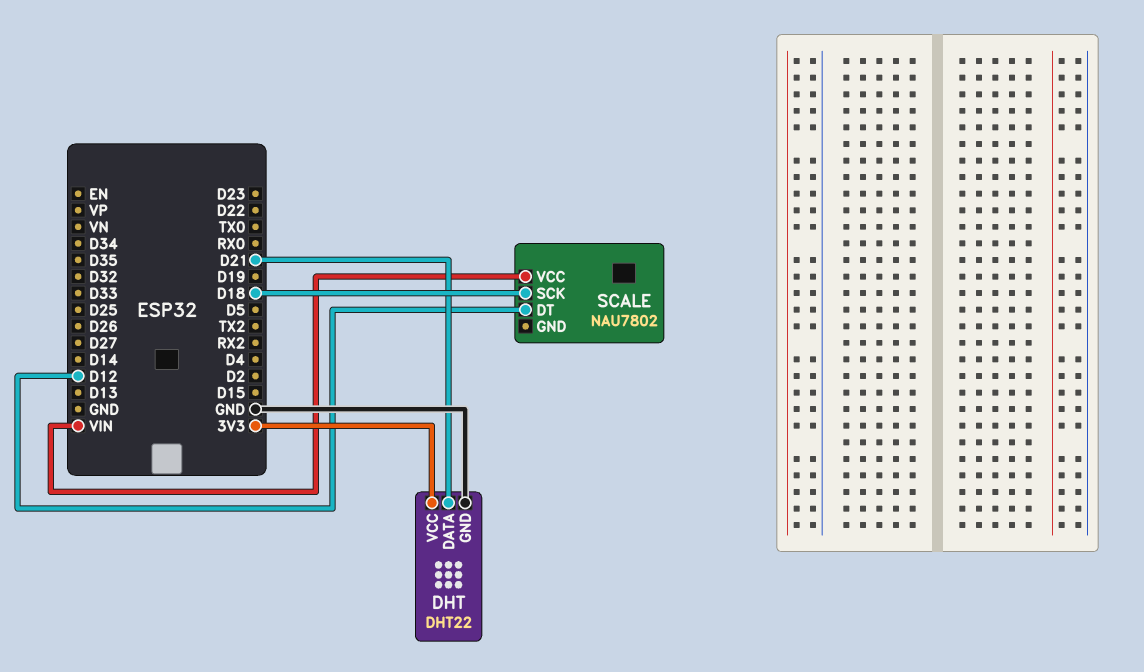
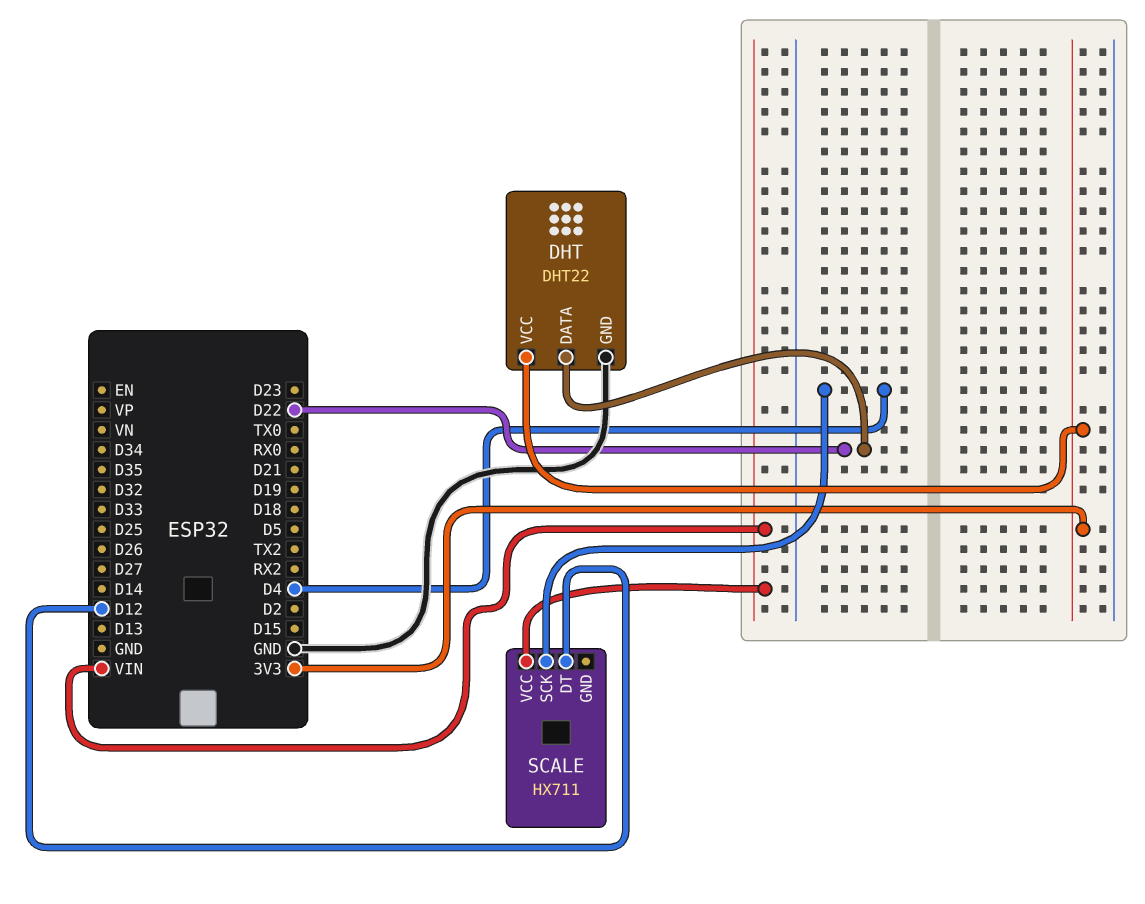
DHT pin DATA: D21 -> D22
SCALE: NAU7802 -> HX711
SCALE pin SCK: D18 -> D4

